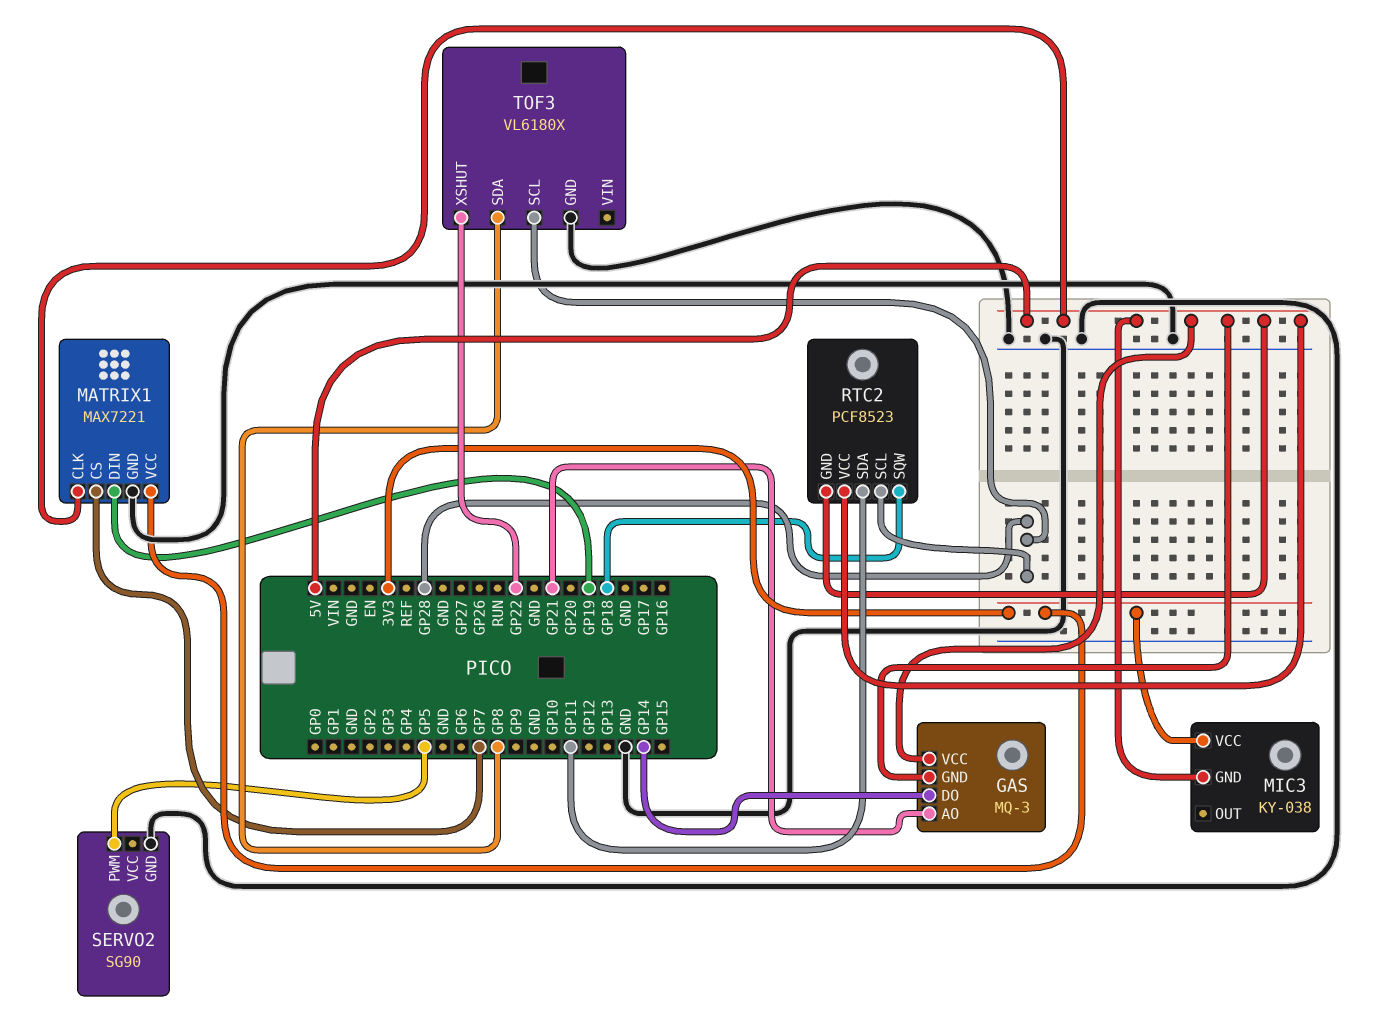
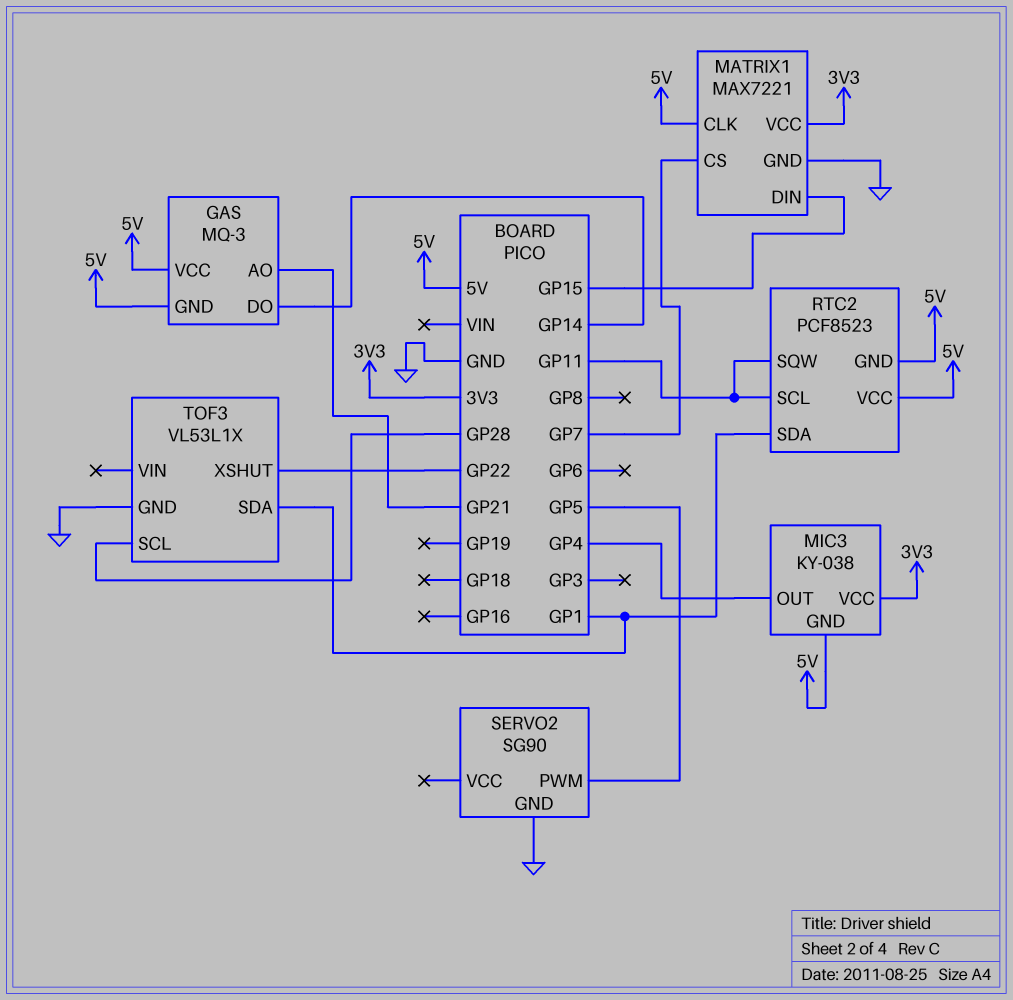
MATRIX1 pin DIN: GP19 -> GP15
MIC3 pin OUT: none -> GP4
RTC2 pin SCL: GP28 -> GP11
RTC2 pin SDA: GP11 -> GP1
RTC2 pin SQW: GP18 -> GP11
TOF3: VL6180X -> VL53L1X
TOF3 pin SDA: GP8 -> GP1

